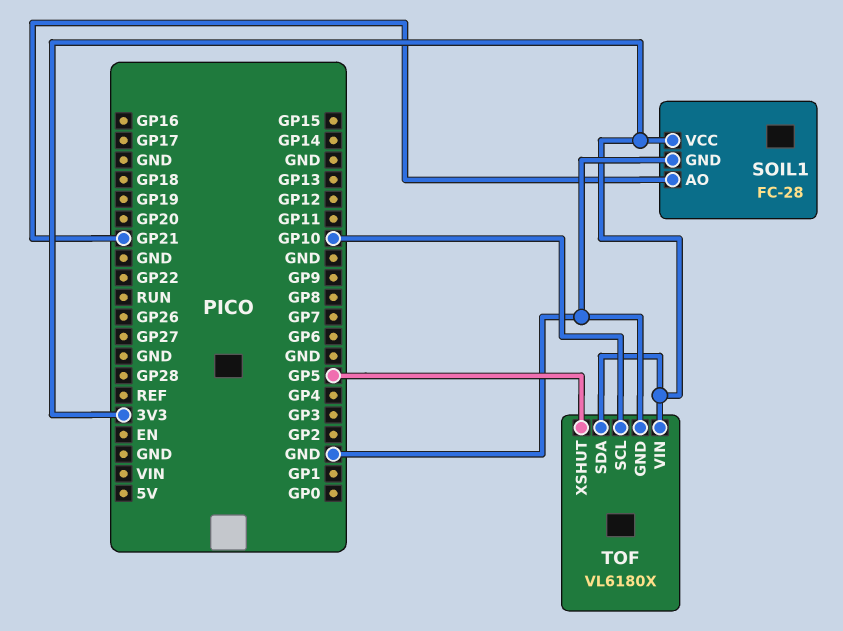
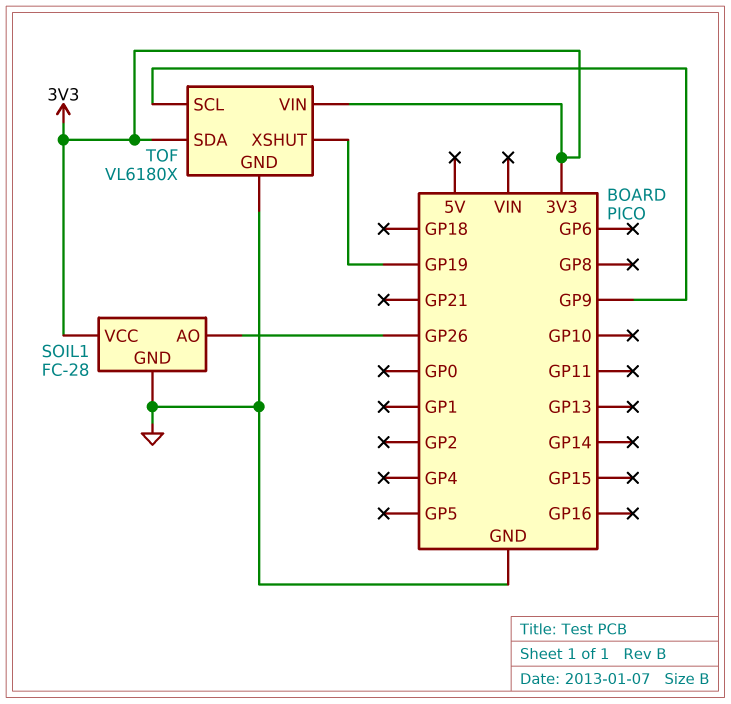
SOIL1 pin AO: GP21 -> GP26
TOF pin SCL: GP10 -> GP9
TOF pin XSHUT: GP5 -> GP19

